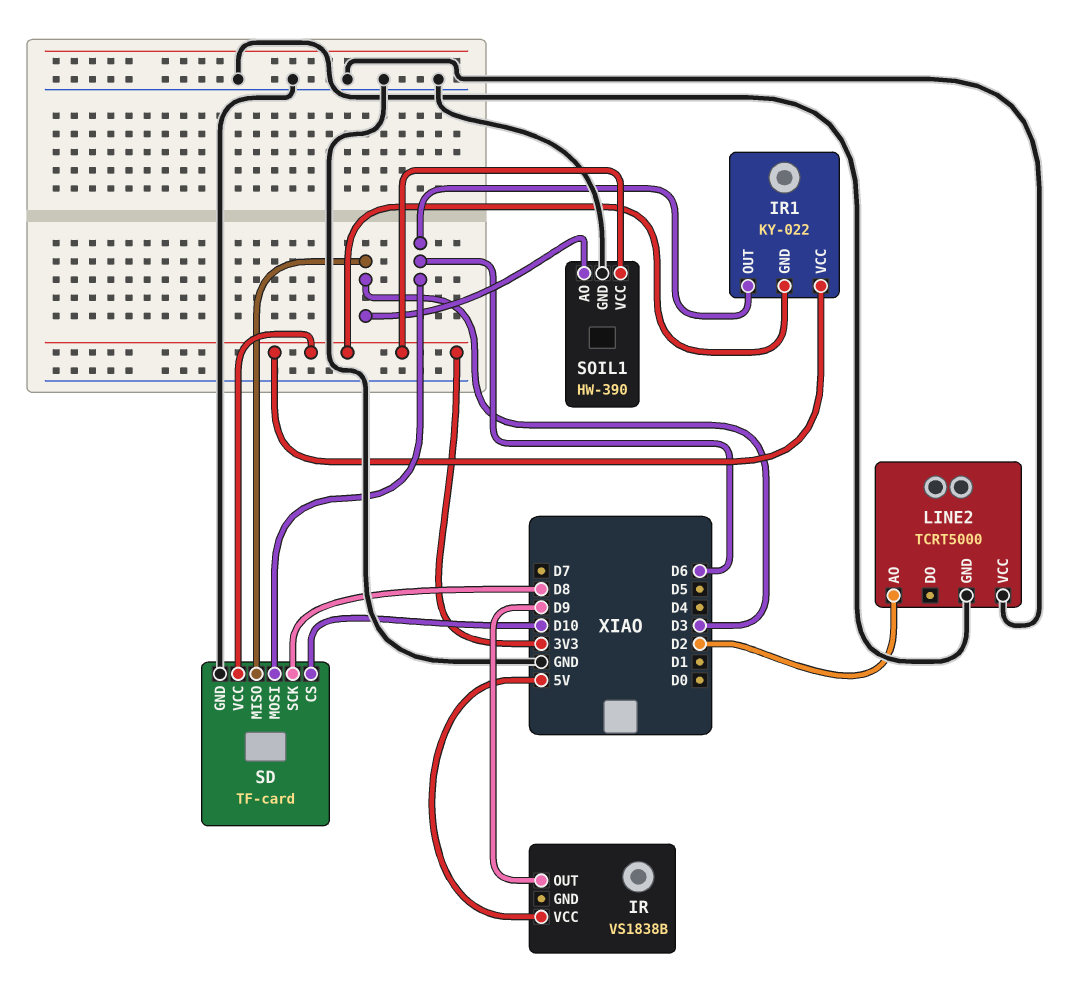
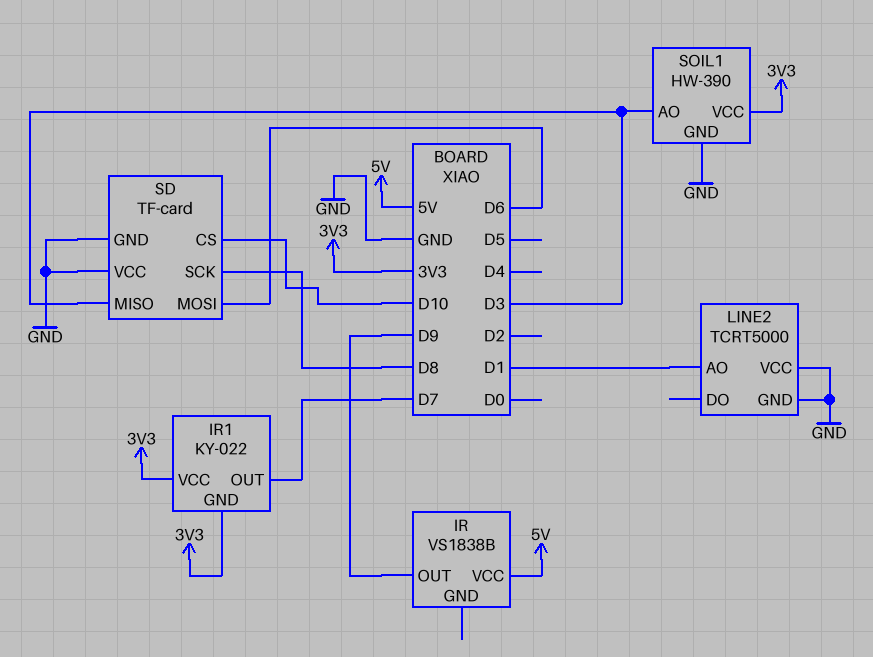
IR1 pin OUT: D6 -> D7
LINE2 pin AO: D2 -> D1
SD pin VCC: 3V3 -> GND

